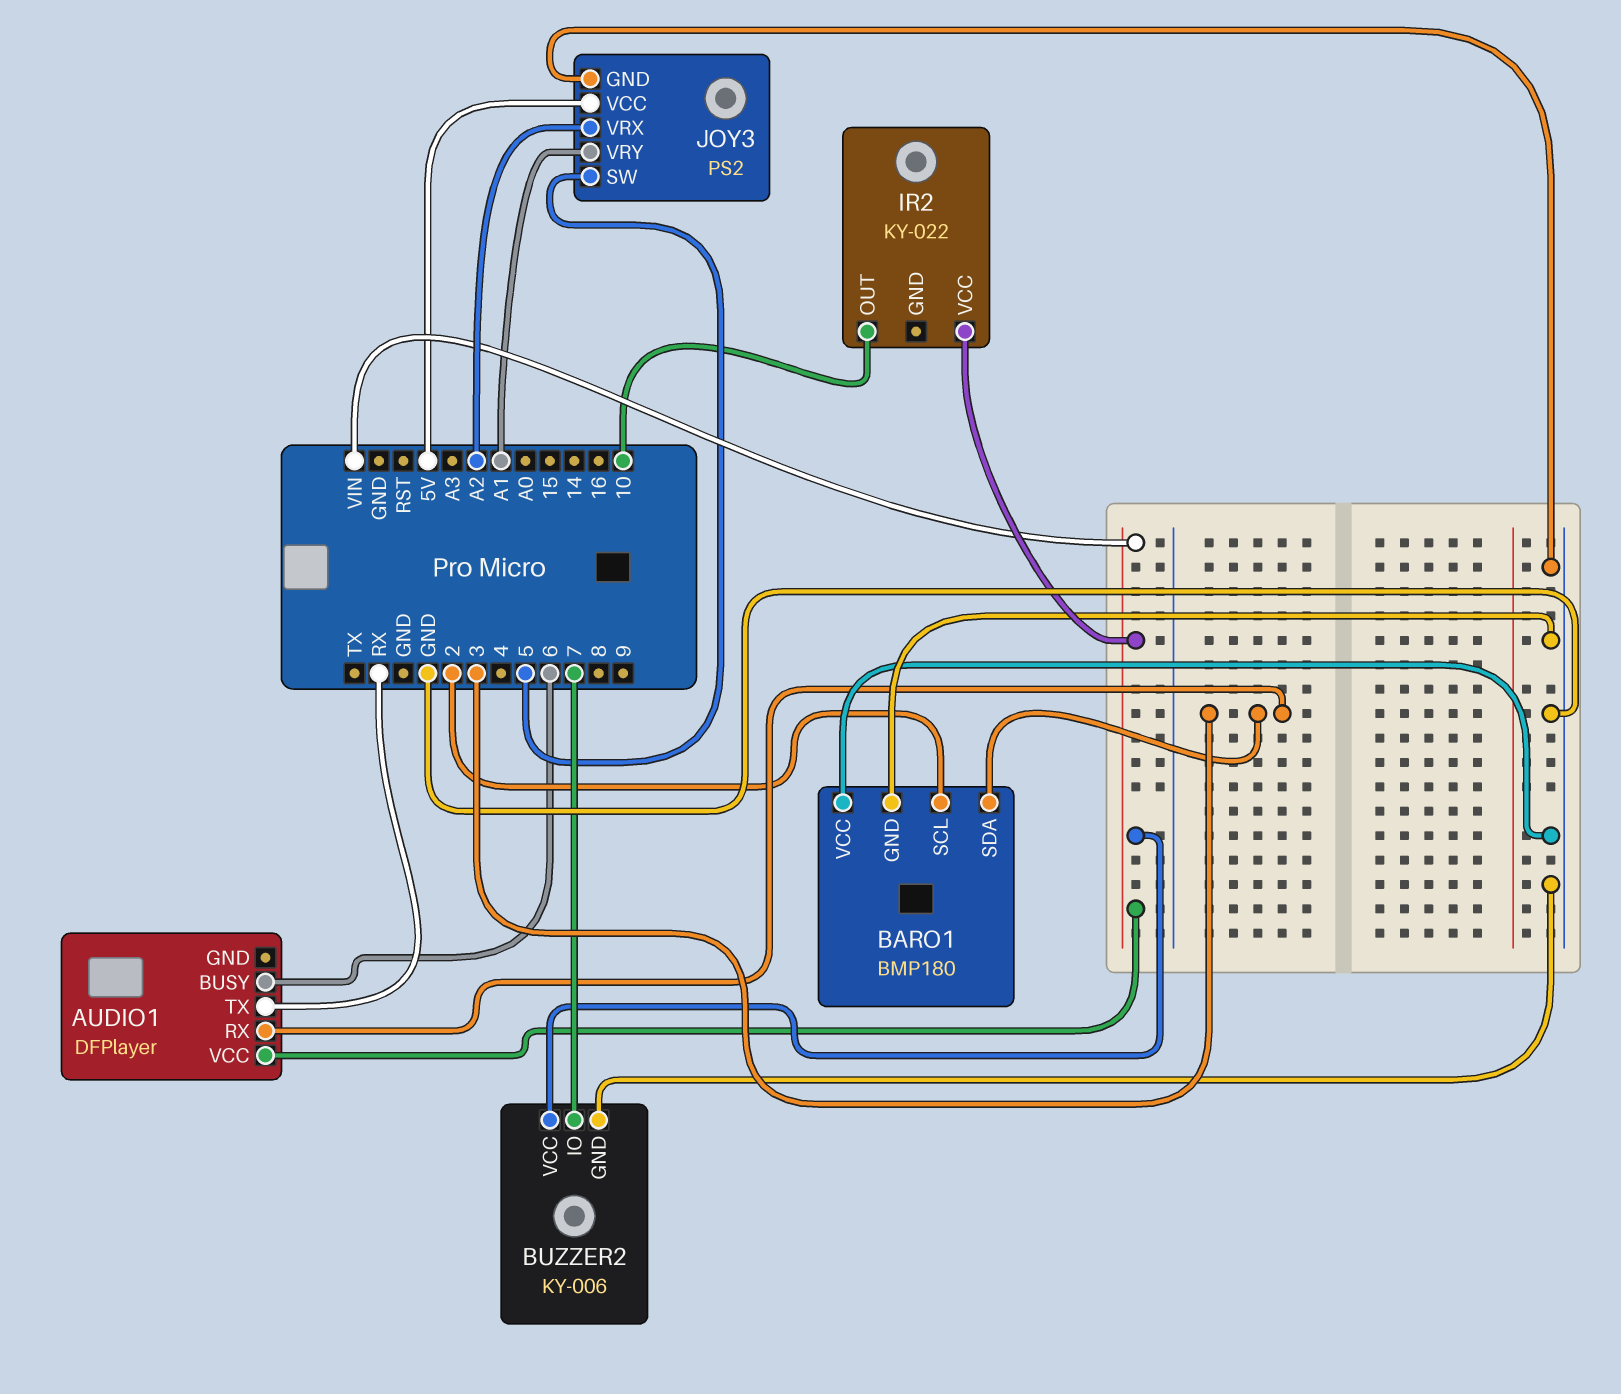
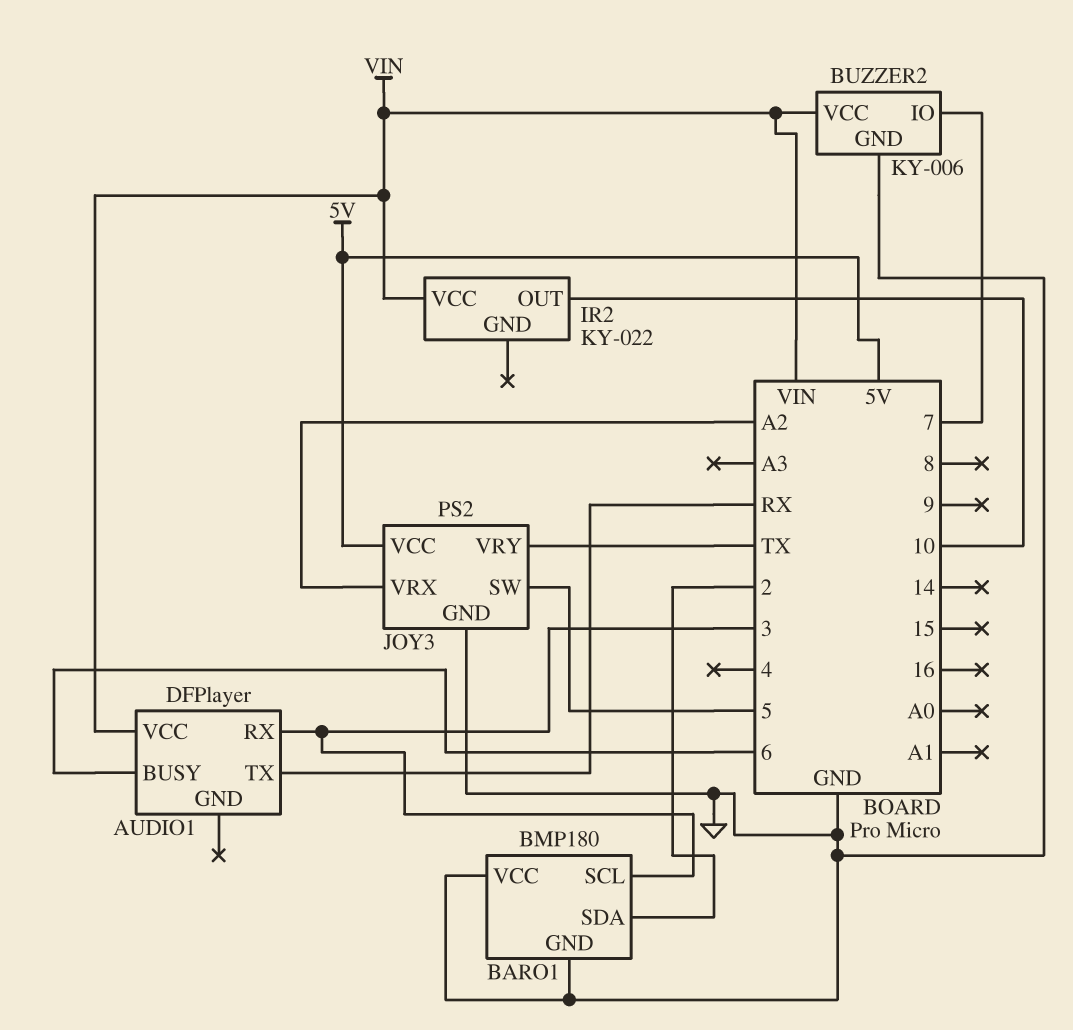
BARO1 pin SCL: 2 -> 3
BARO1 pin SDA: 3 -> 2
JOY3 pin VRY: A1 -> TX

